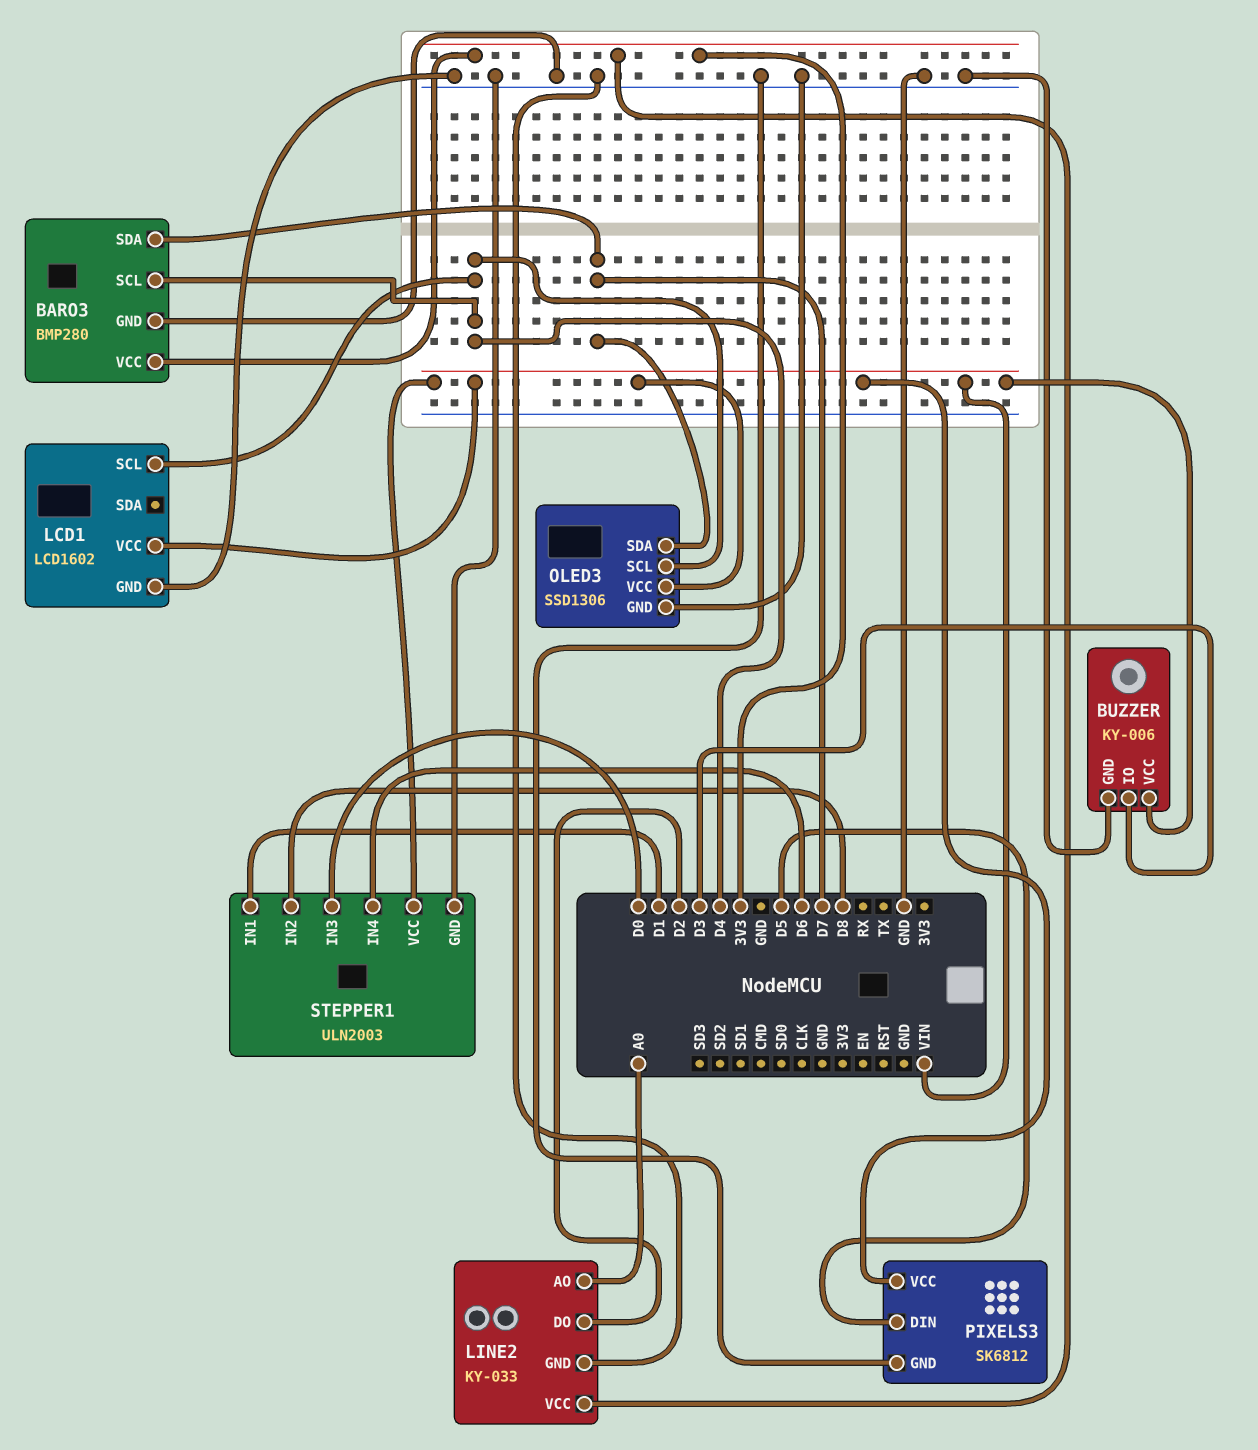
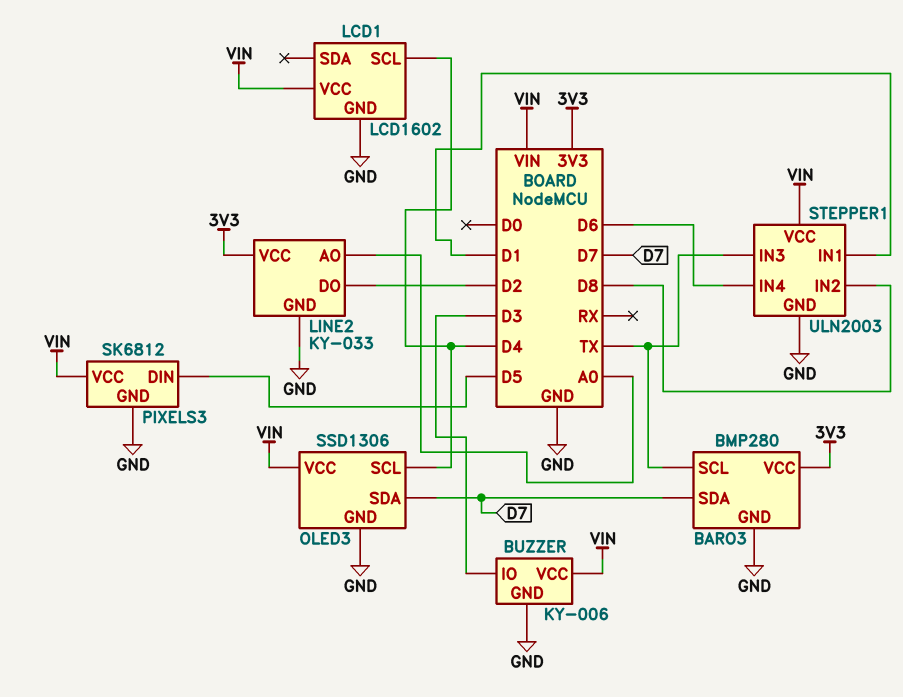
BARO3 pin SCL: D4 -> TX
STEPPER1 pin IN3: D0 -> TX

